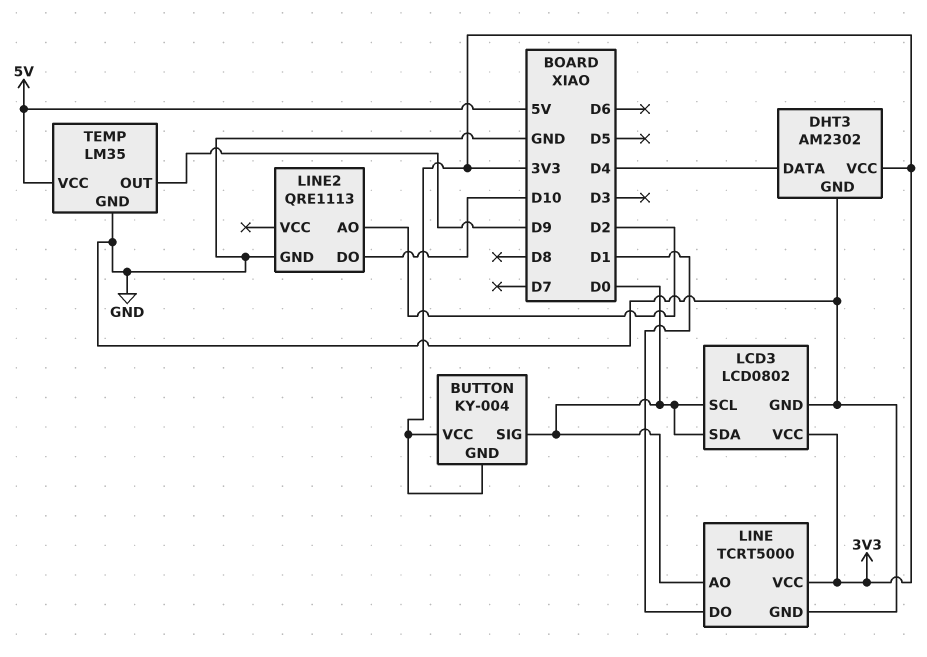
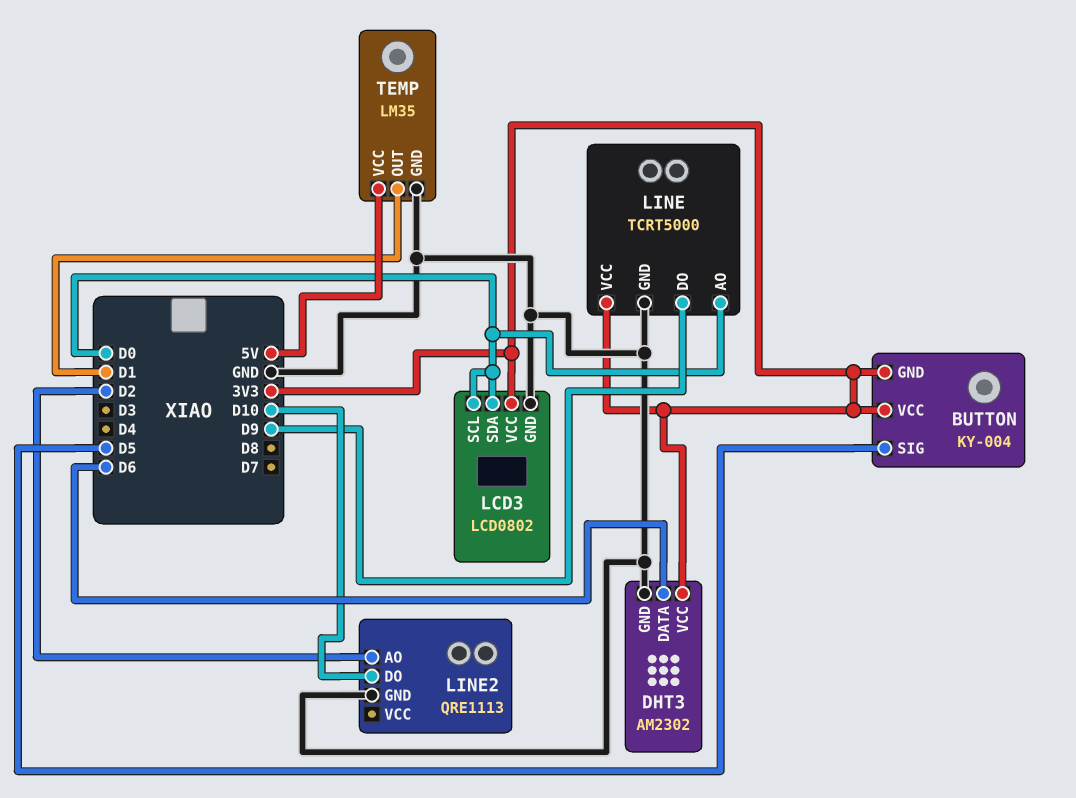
BUTTON pin SIG: D0 -> D5
DHT3 pin DATA: D4 -> D6
LINE pin DO: D1 -> D9
TEMP pin OUT: D9 -> D1

